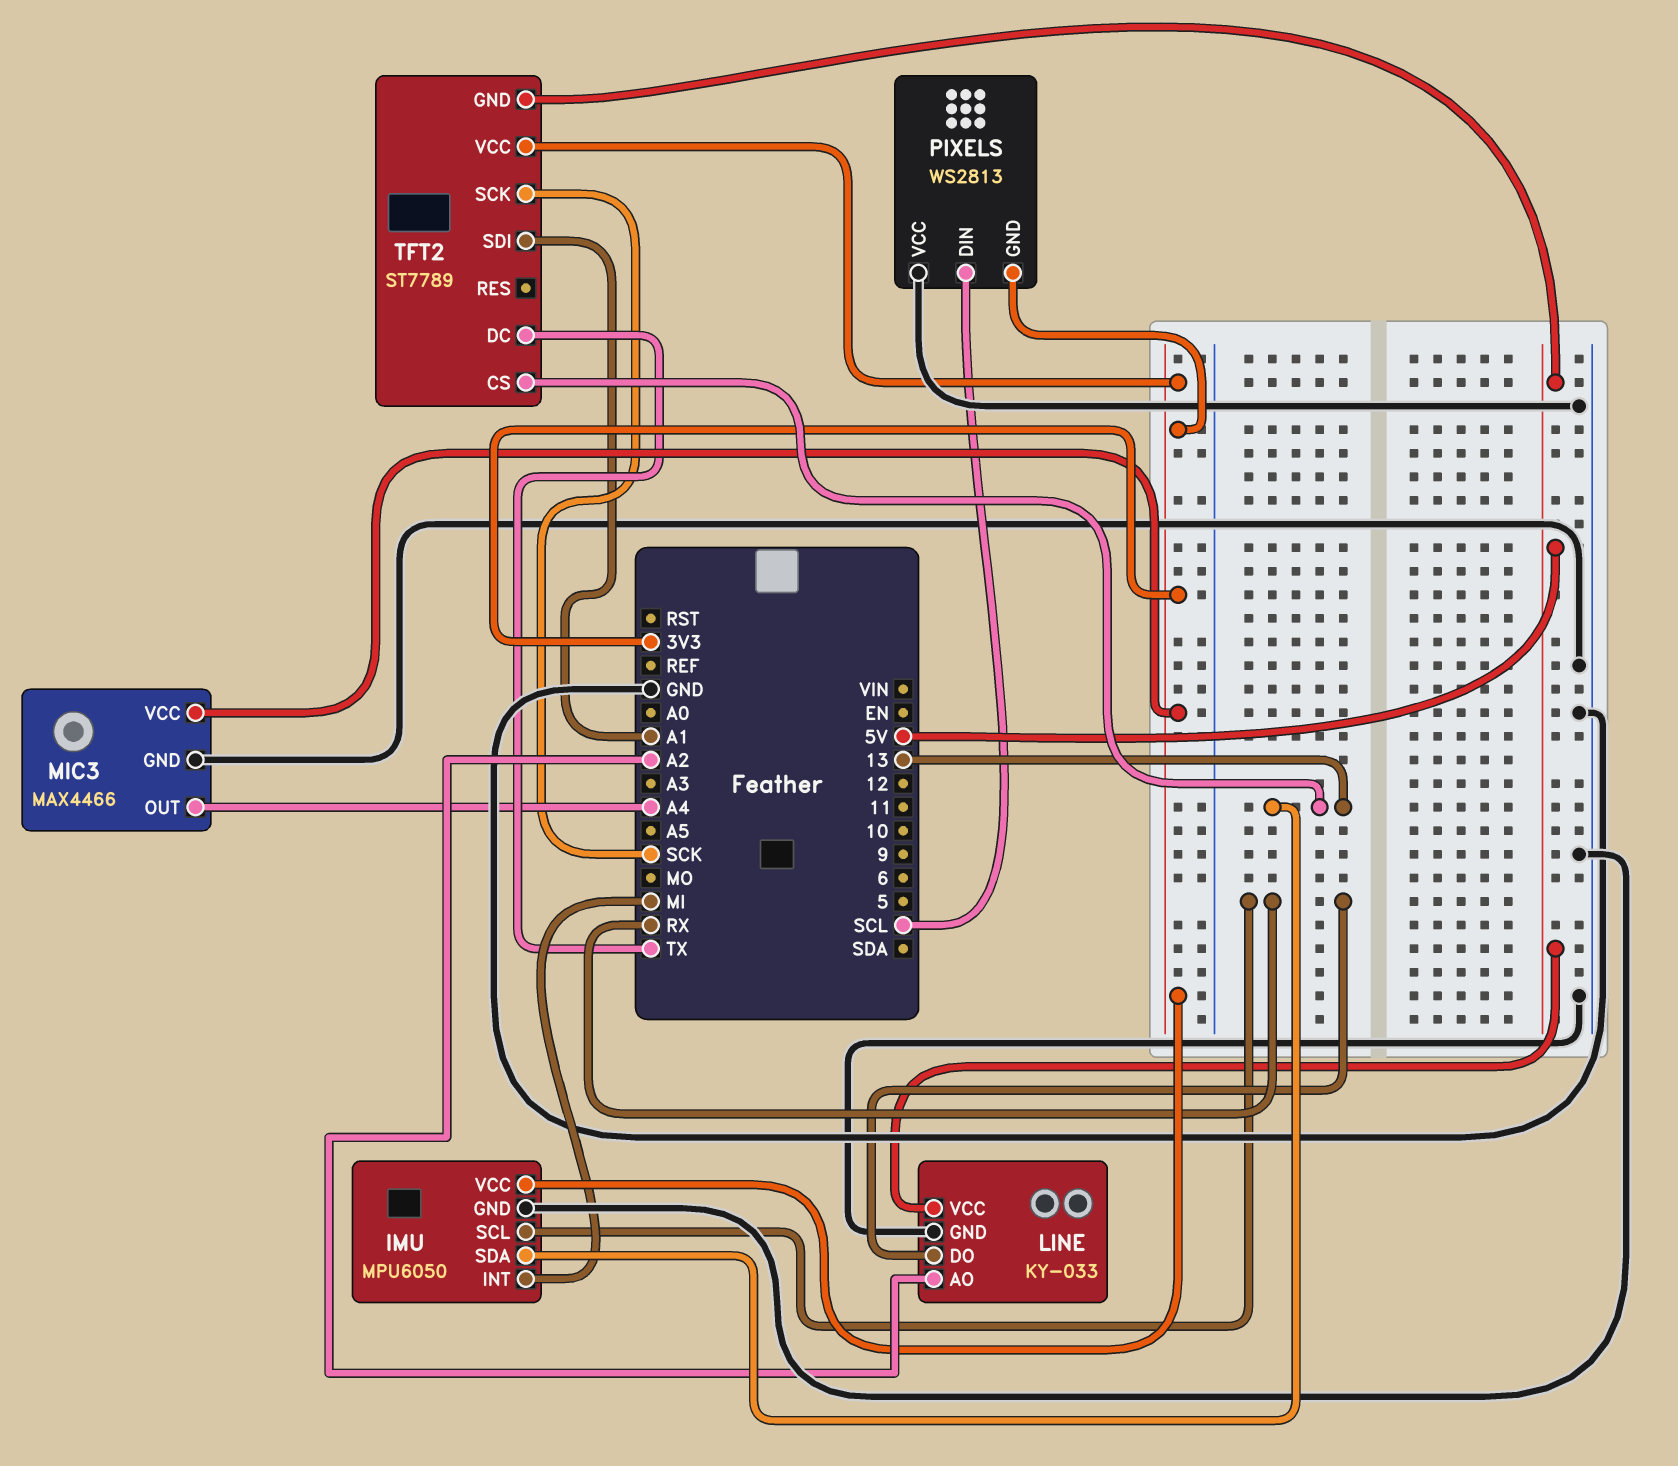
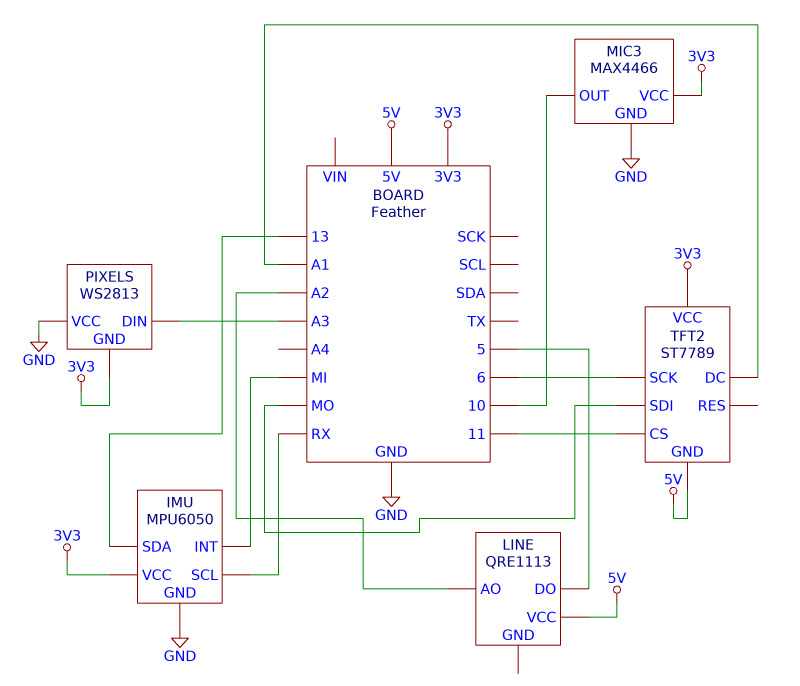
LINE: KY-033 -> QRE1113
LINE pin DO: RX -> 5
LINE pin GND: GND -> none
MIC3 pin OUT: A4 -> 10
PIXELS pin DIN: SCL -> A3
TFT2 pin CS: 13 -> 11
TFT2 pin DC: TX -> A1
TFT2 pin SCK: SCK -> 6
TFT2 pin SDI: A1 -> MO

